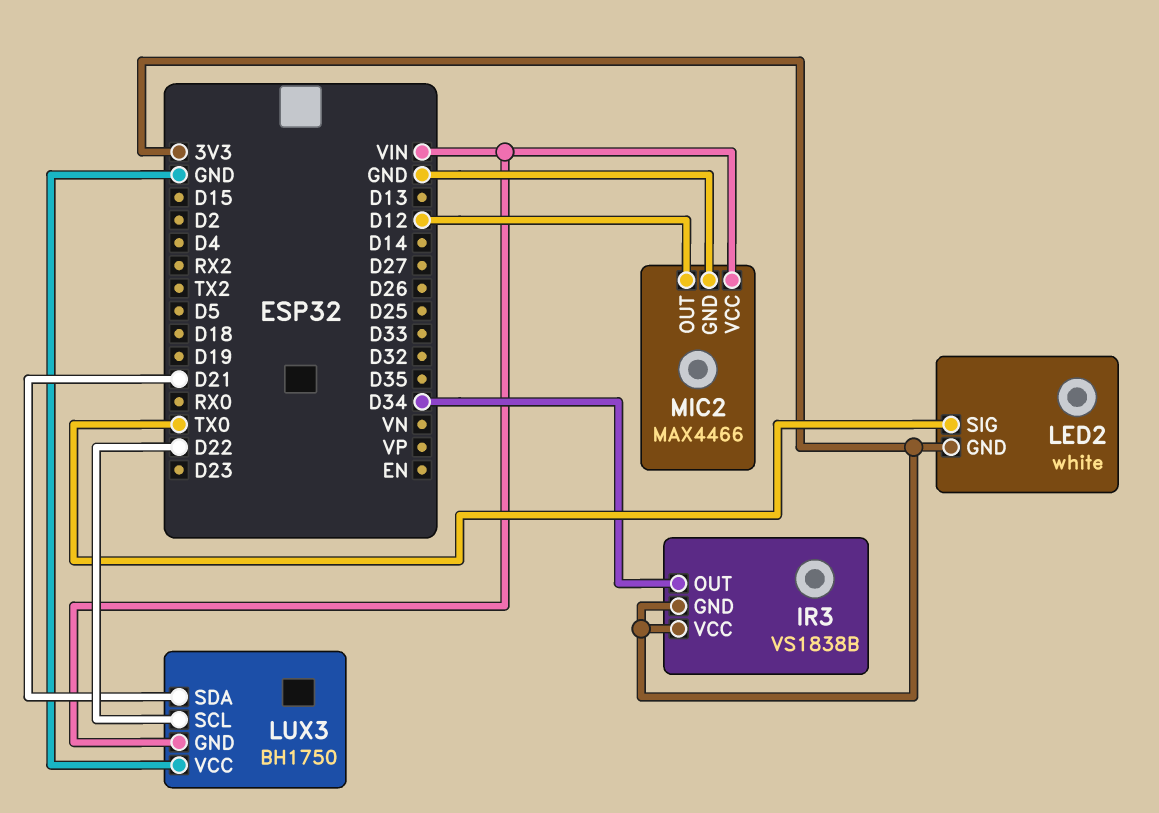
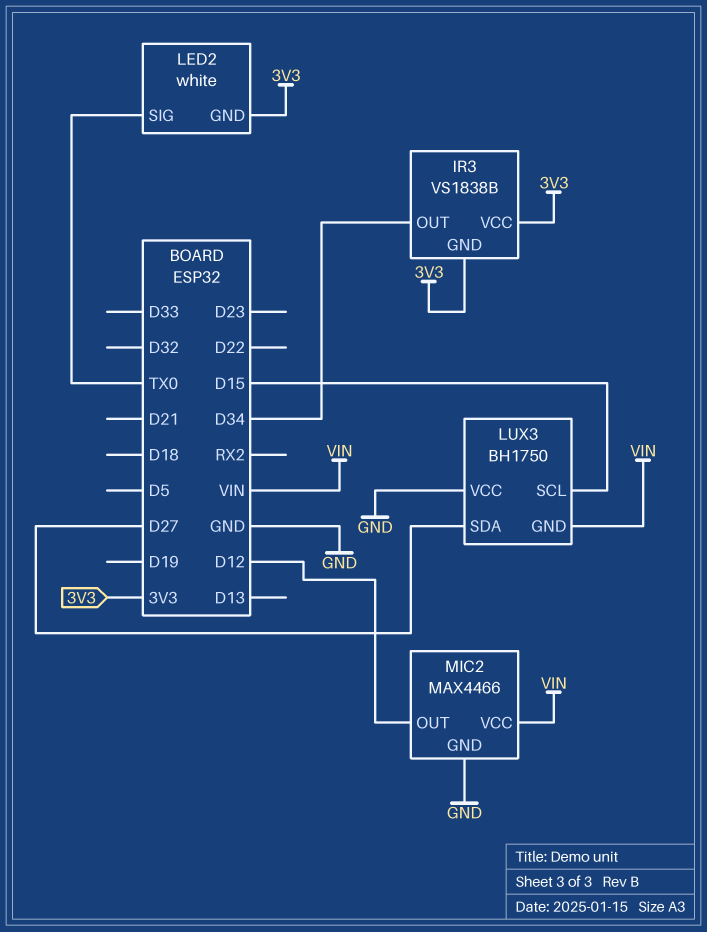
LUX3 pin SCL: D22 -> D15
LUX3 pin SDA: D21 -> D27

